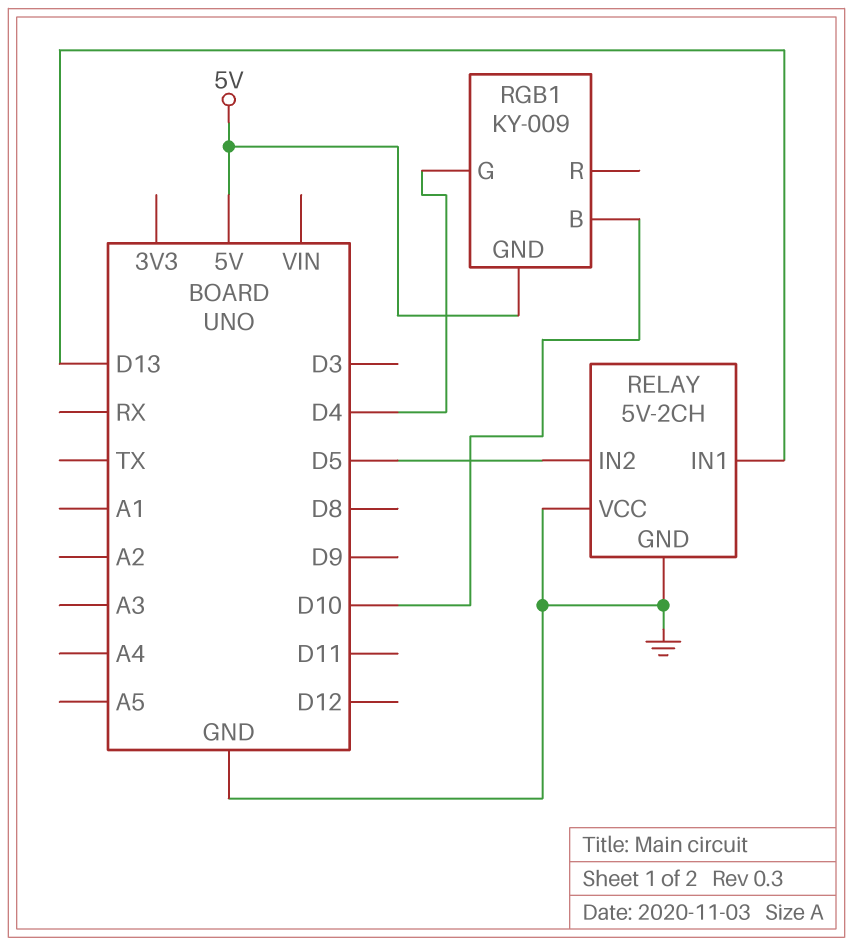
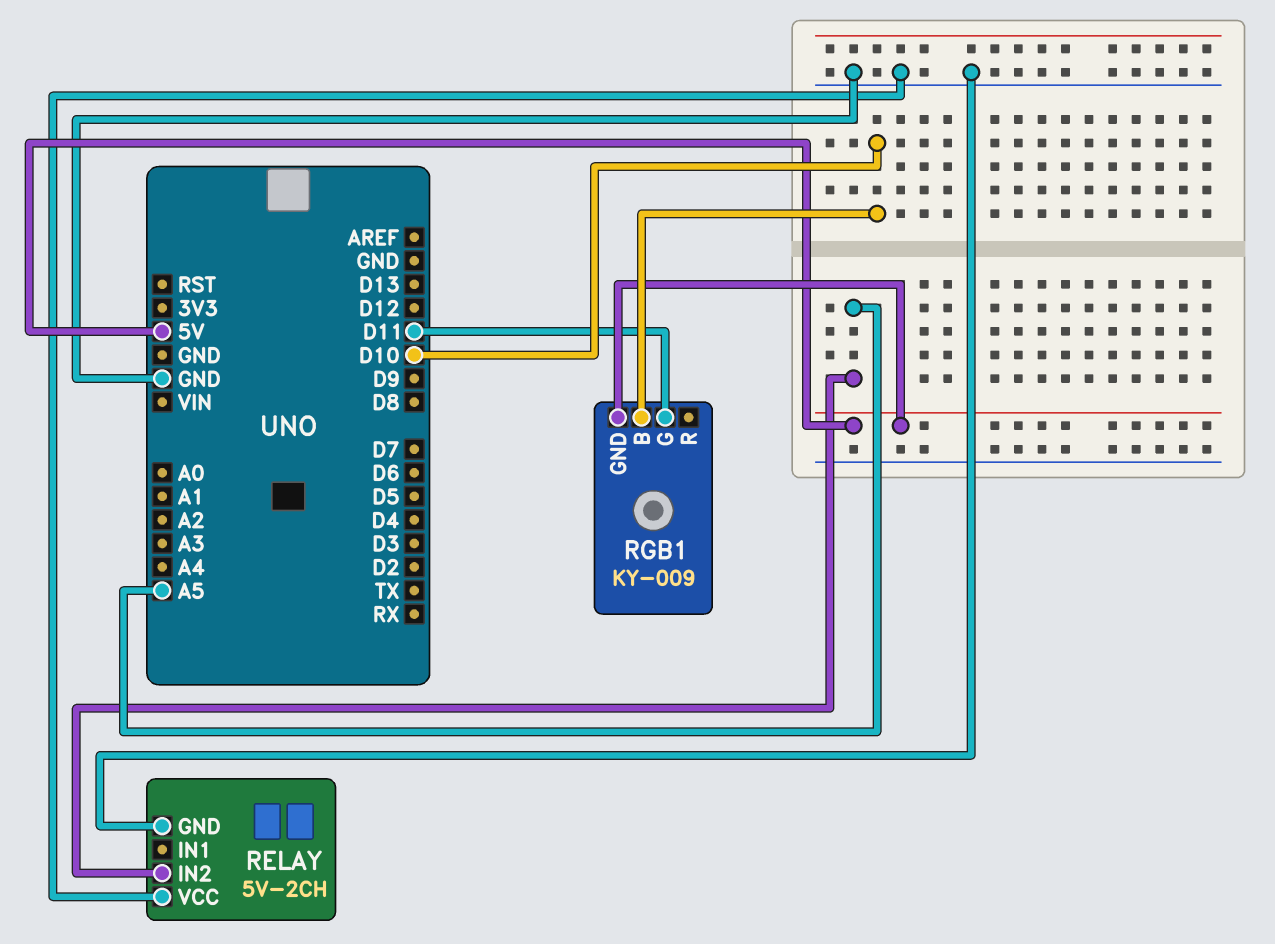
RELAY pin IN1: D13 -> none
RELAY pin IN2: D5 -> A5
RGB1 pin G: D4 -> D11

